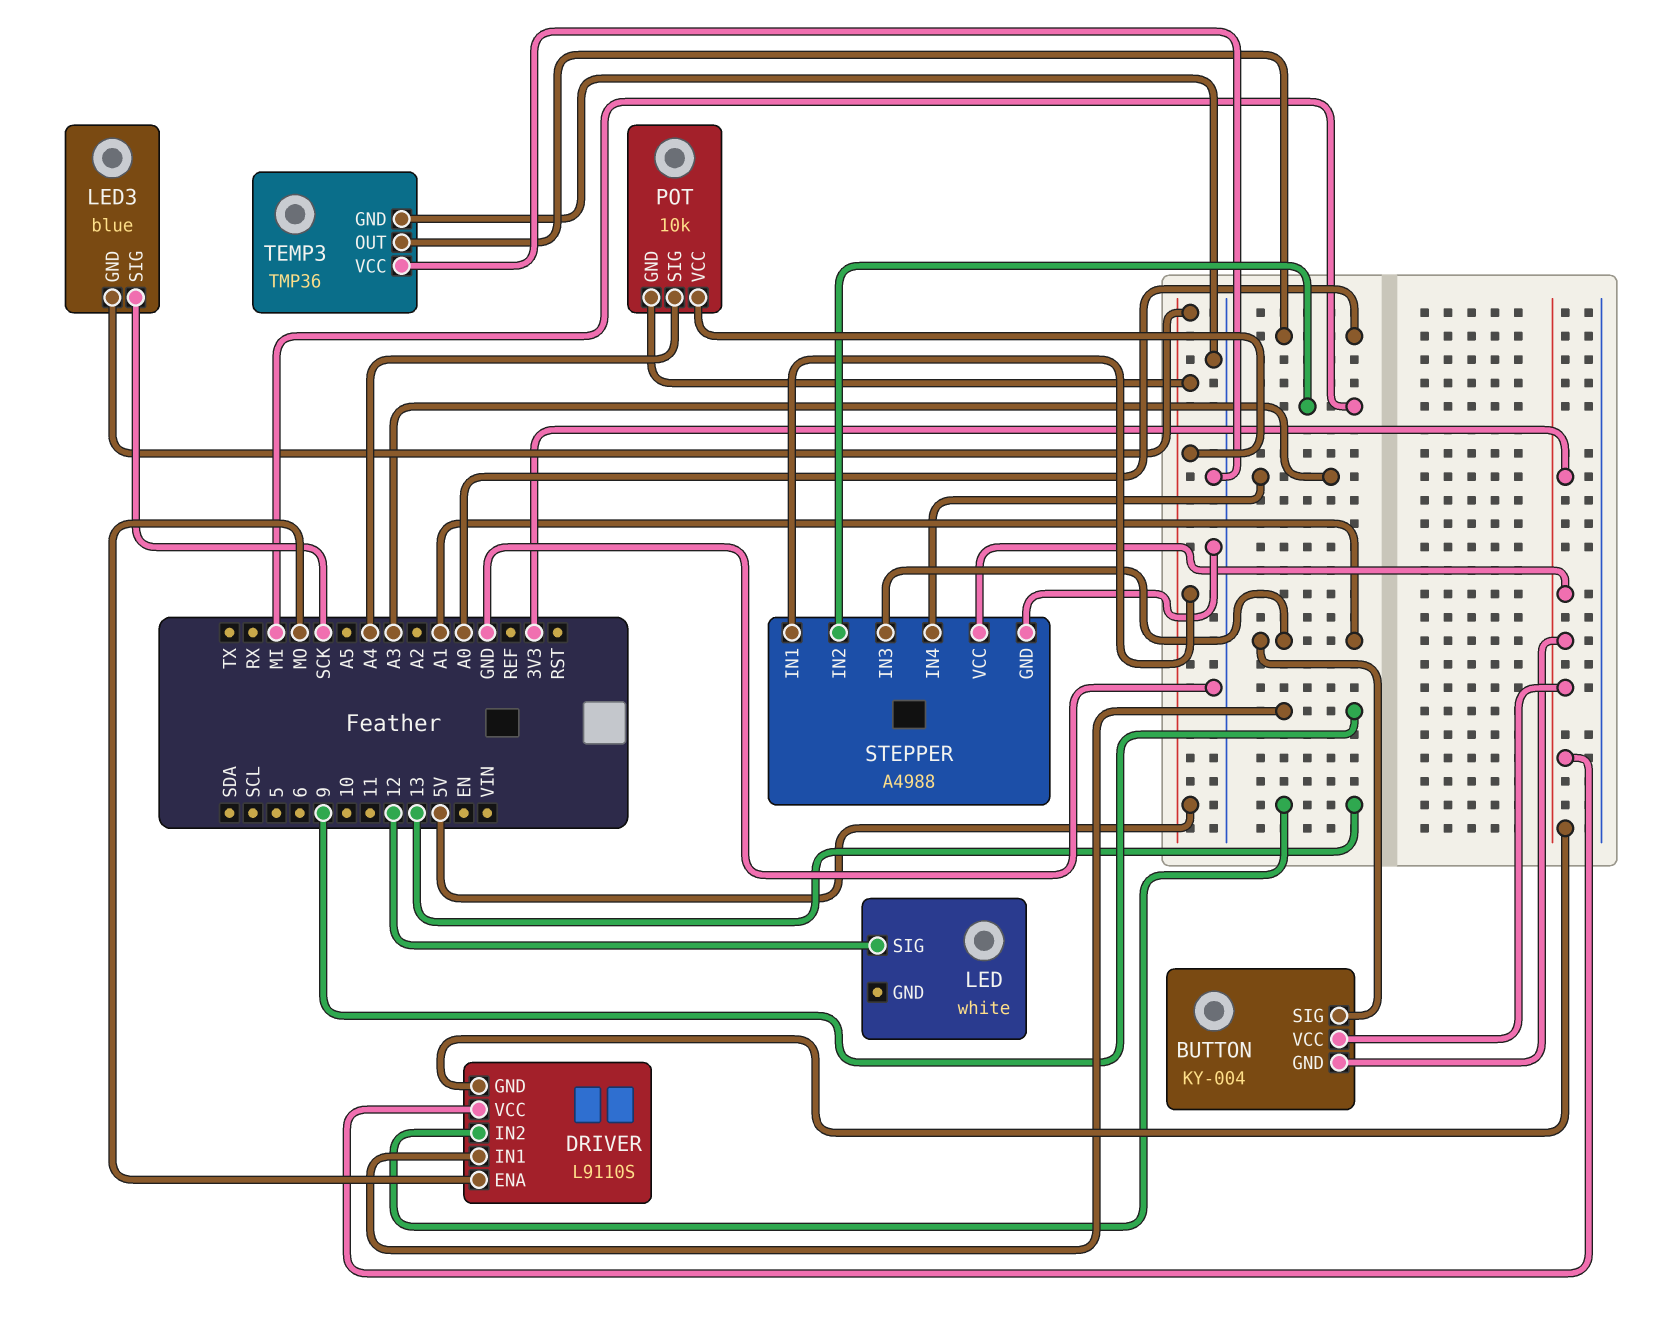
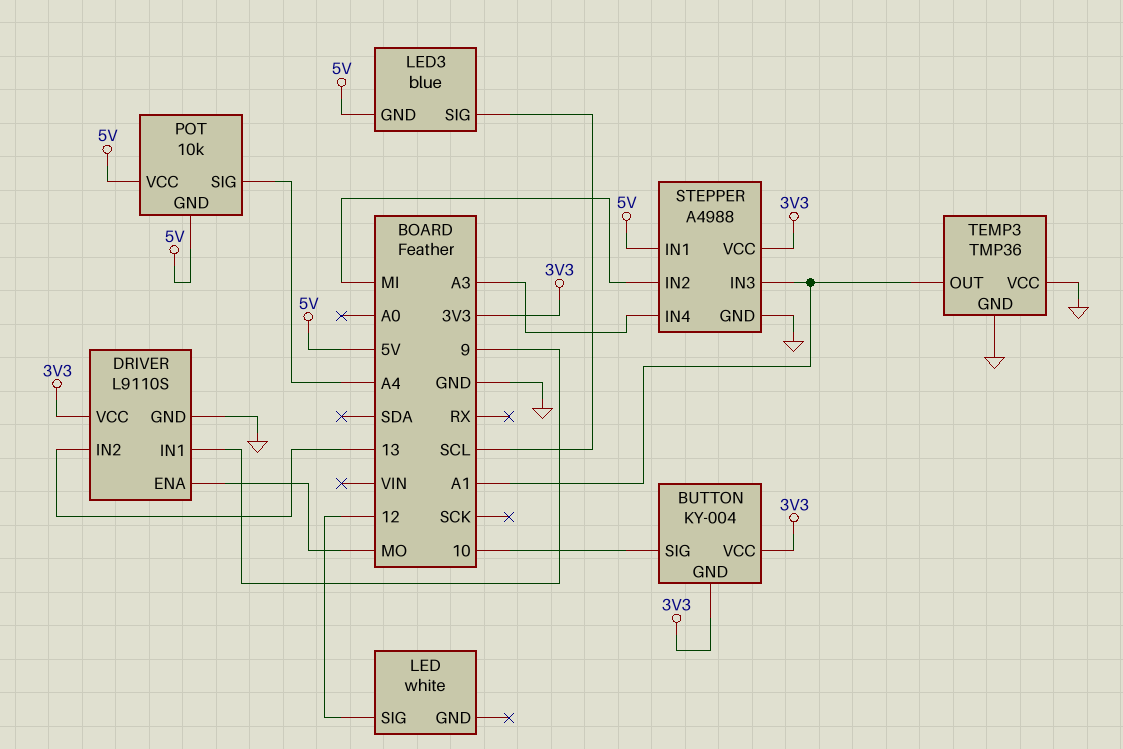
BUTTON pin SIG: A1 -> 10
DRIVER pin GND: 3V3 -> GND
LED3 pin SIG: SCK -> SCL
TEMP3 pin OUT: A0 -> A1

